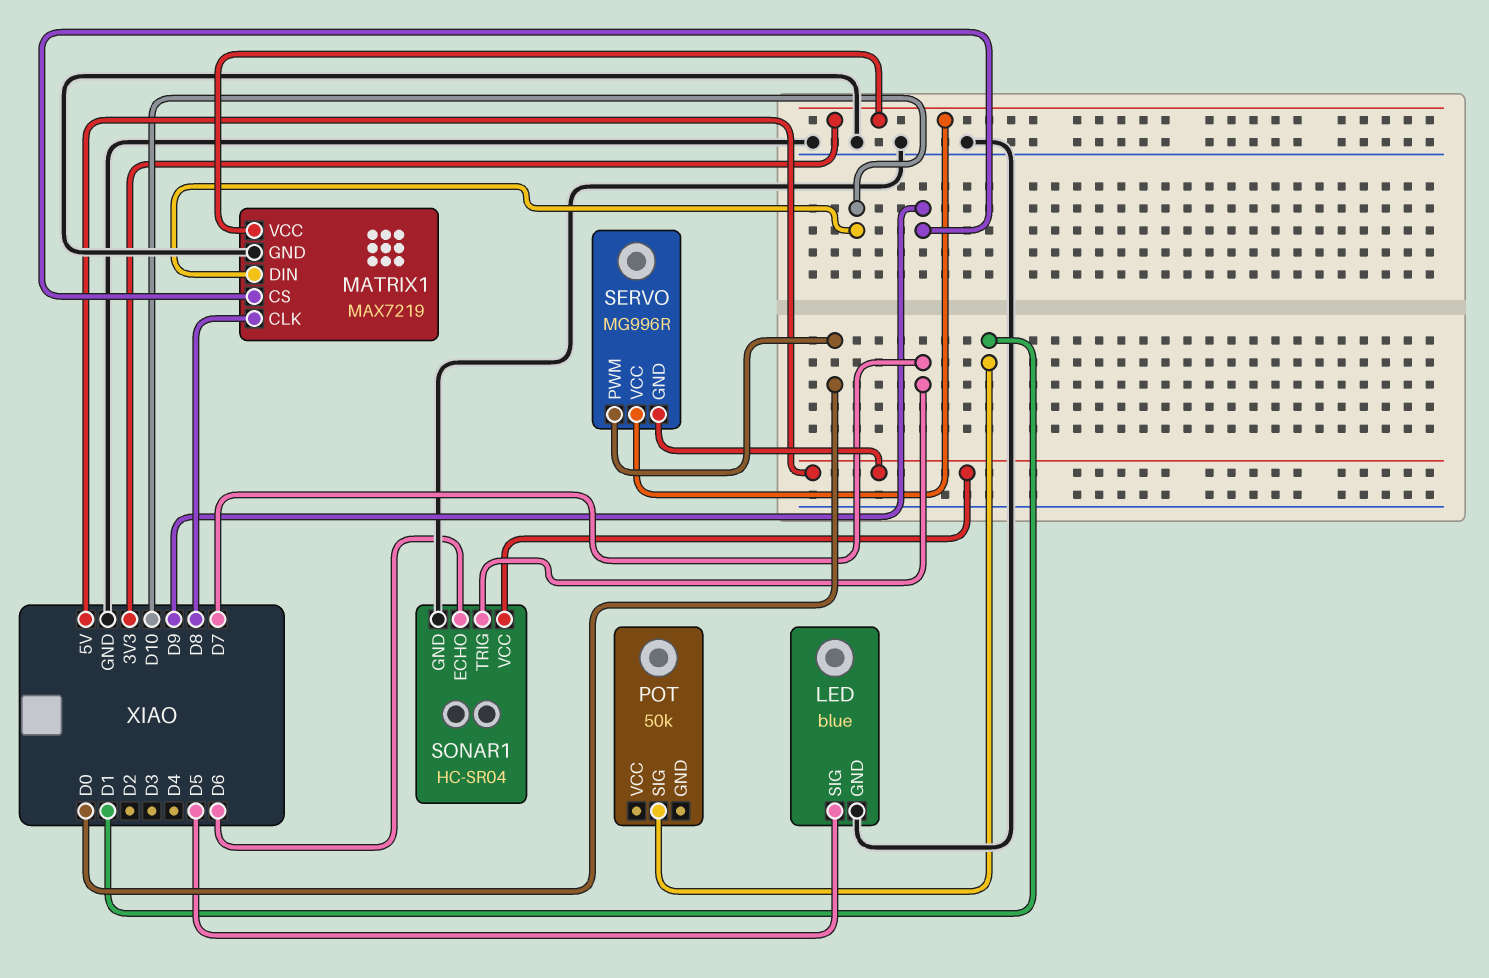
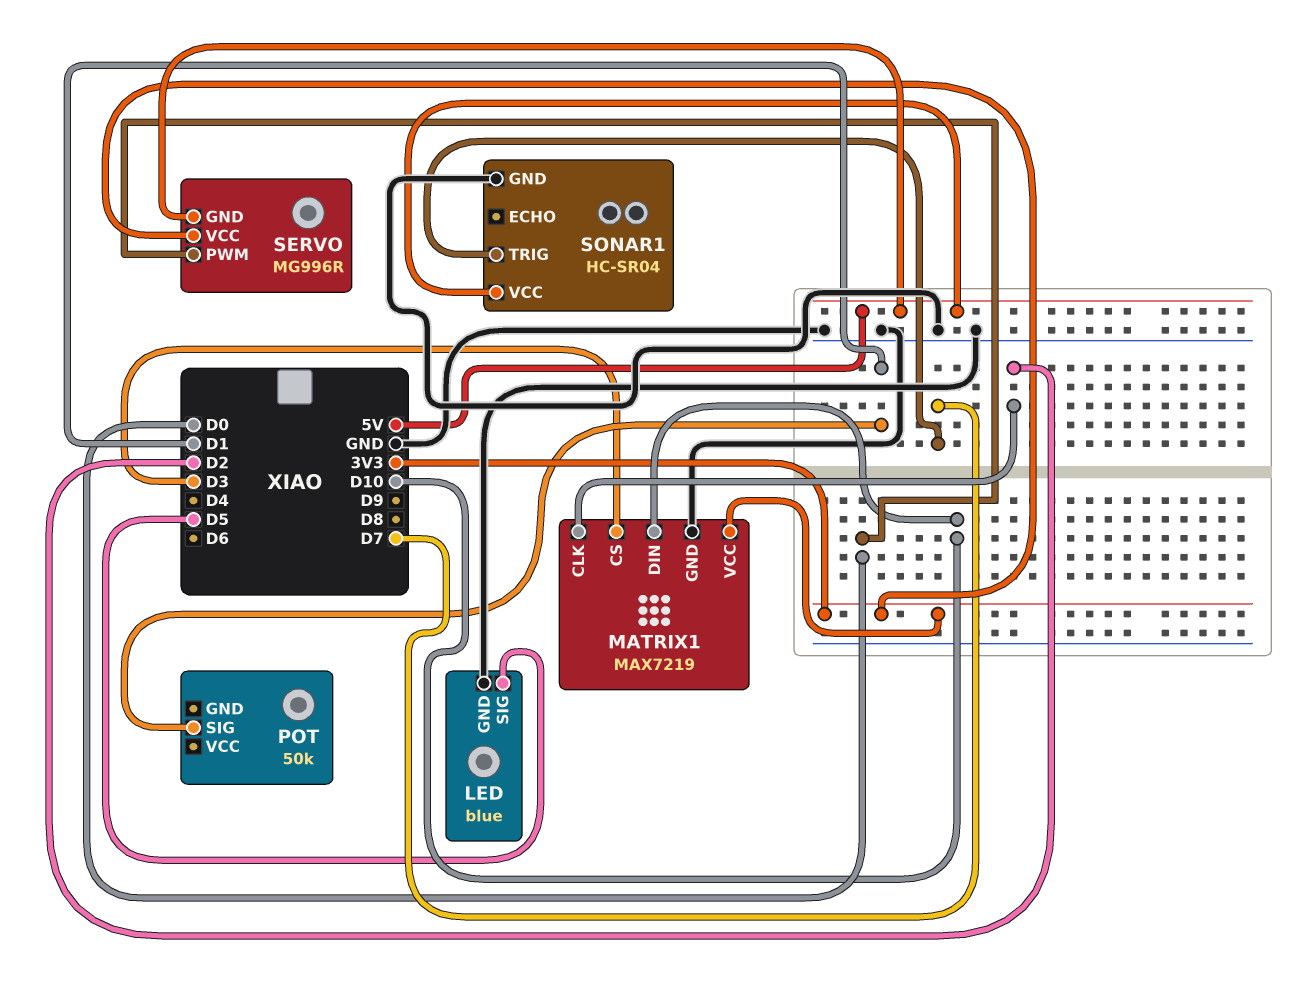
MATRIX1 pin CLK: D8 -> D2
MATRIX1 pin CS: D9 -> D3
SONAR1 pin ECHO: D6 -> none

